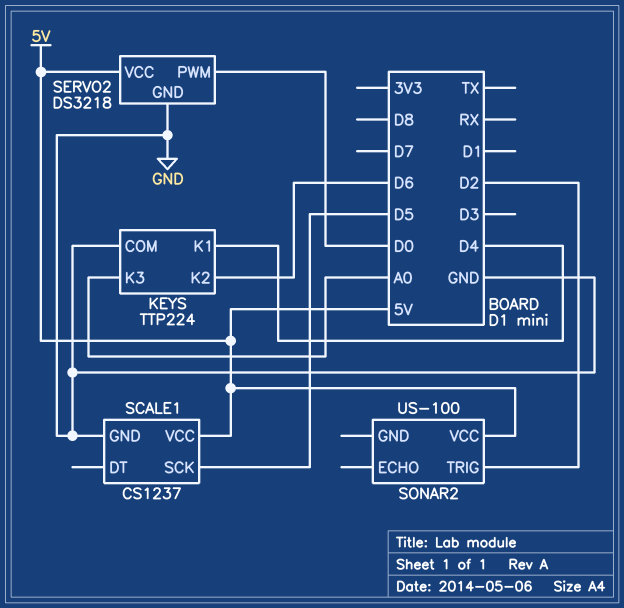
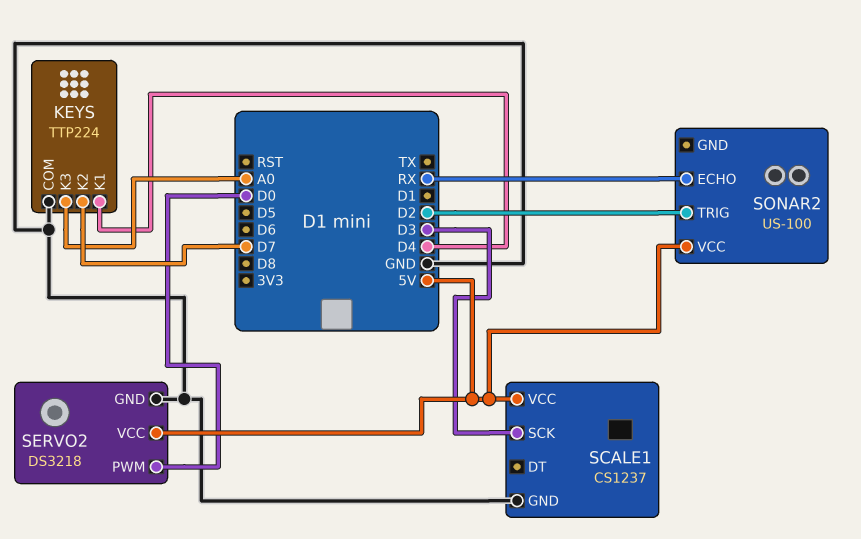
KEYS pin K2: D6 -> D7
SCALE1 pin SCK: D5 -> D3
SONAR2 pin ECHO: none -> RX

